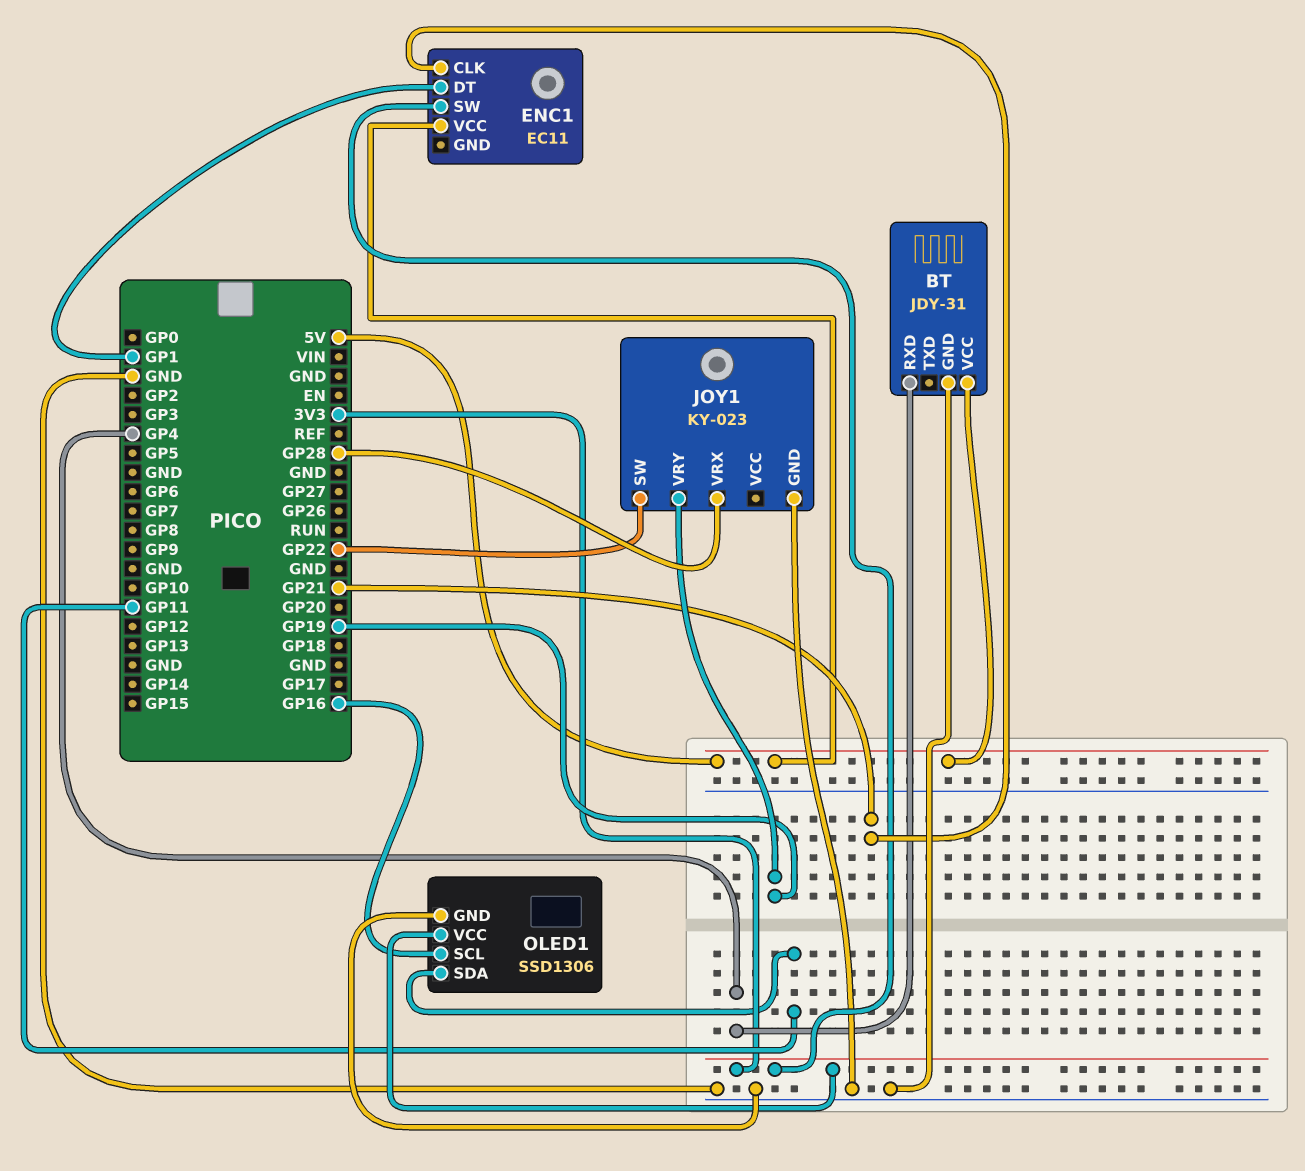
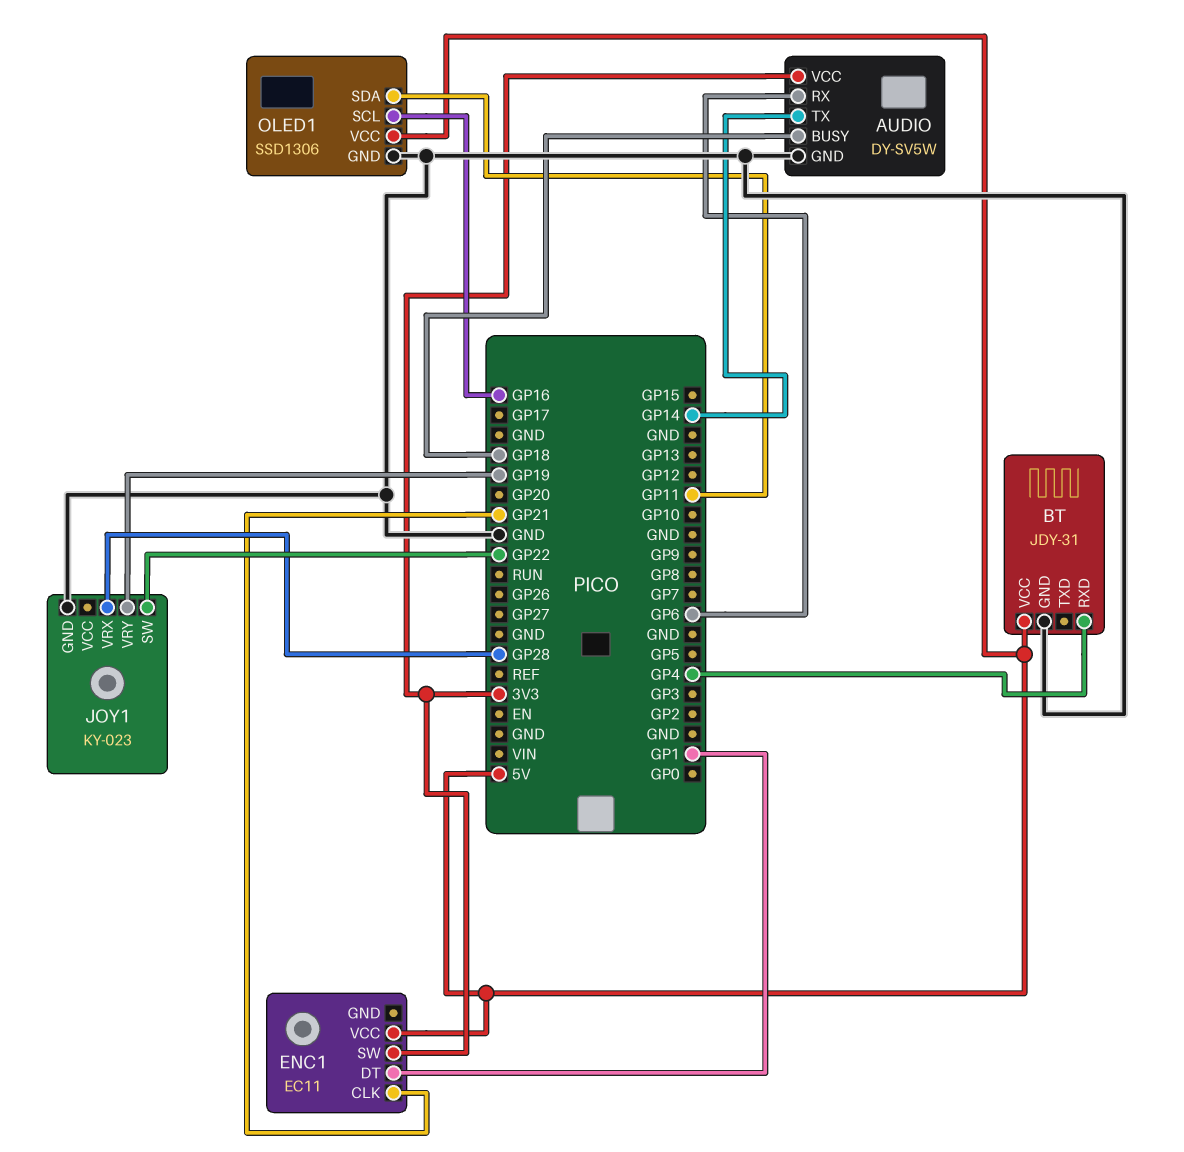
AUDIO: none -> DY-SV5W
AUDIO pin BUSY: none -> GP18
AUDIO pin GND: none -> GND
AUDIO pin RX: none -> GP6
AUDIO pin TX: none -> GP14
AUDIO pin VCC: none -> 3V3
OLED1 pin VCC: 3V3 -> 5V

